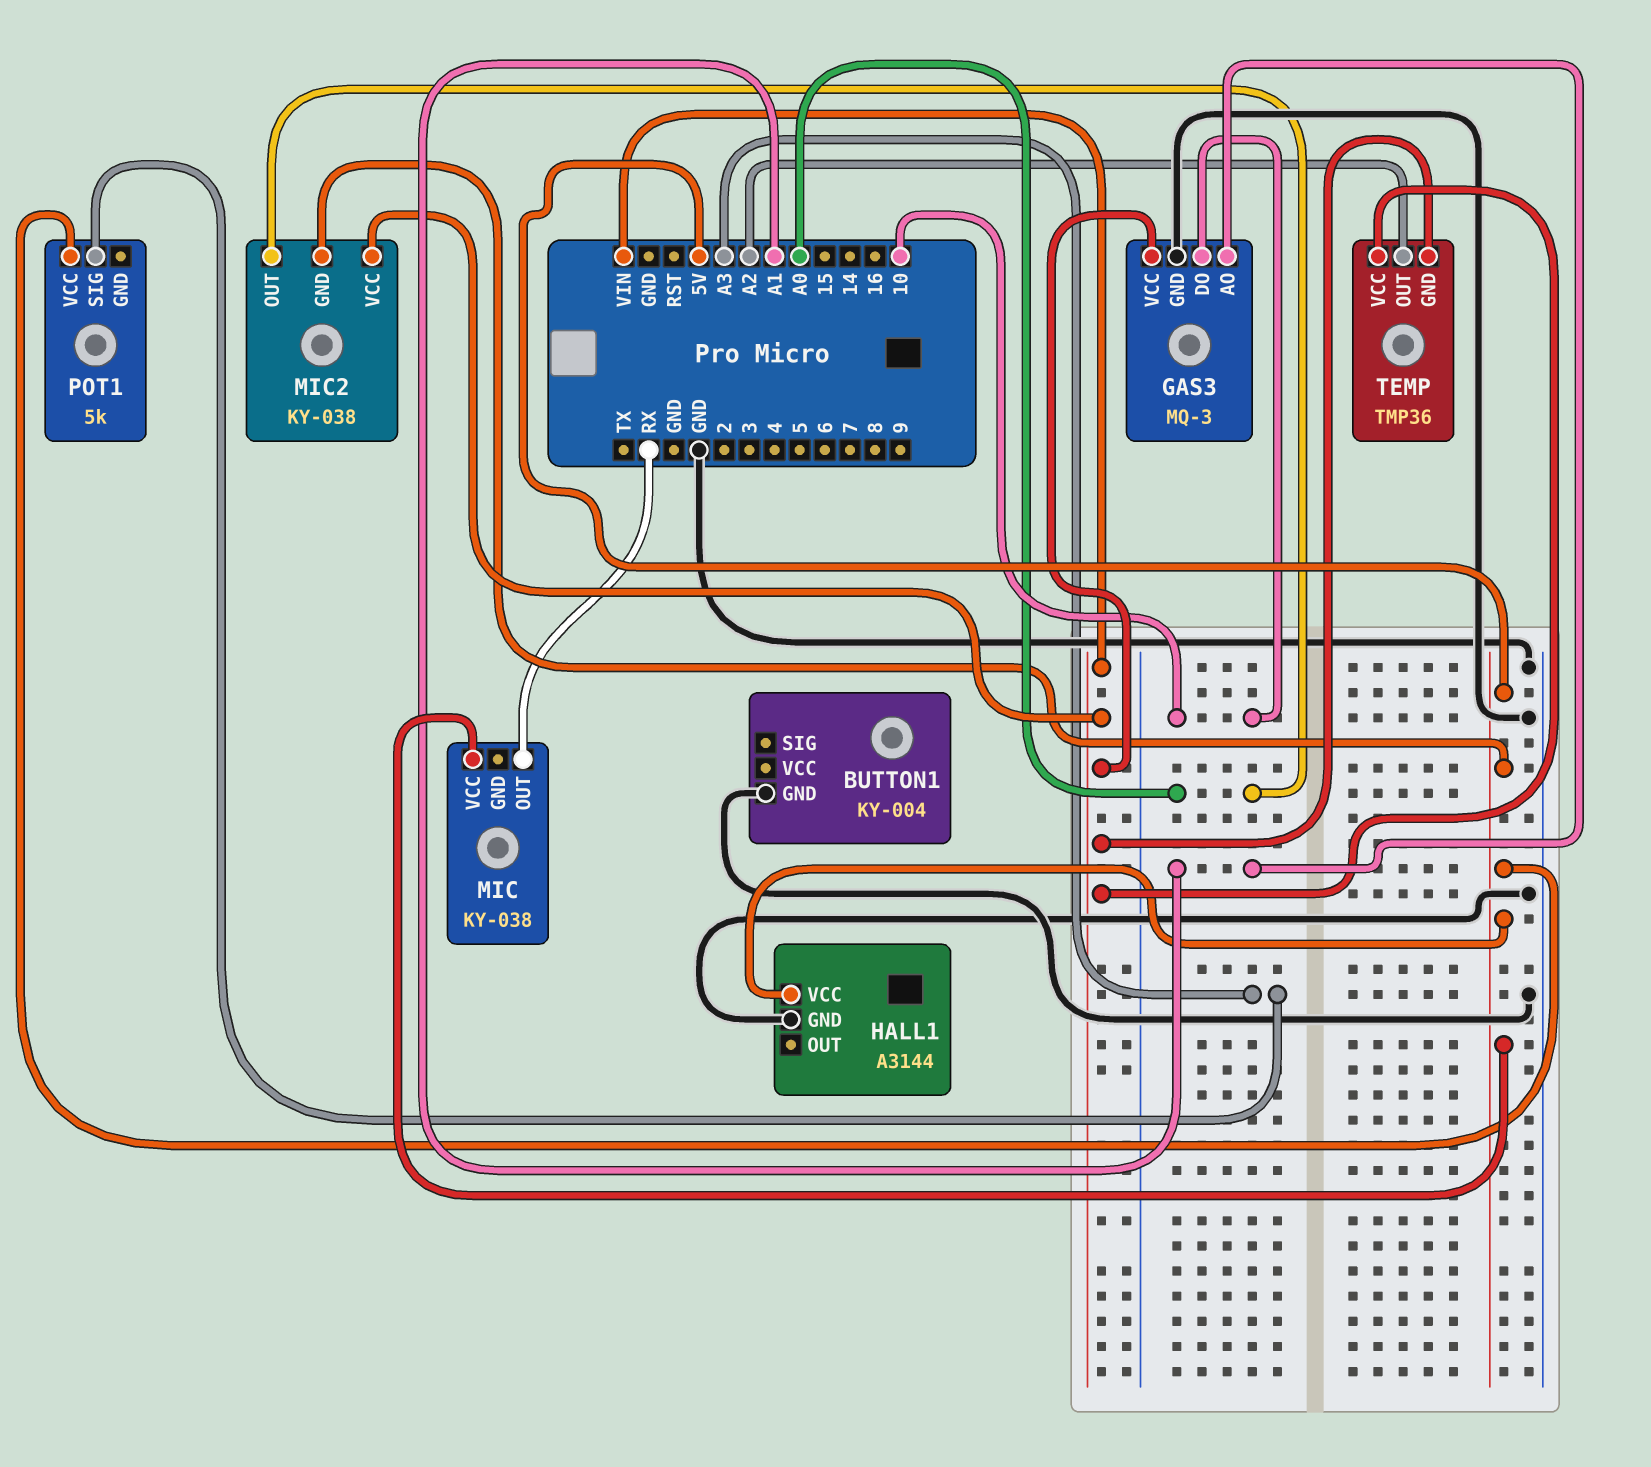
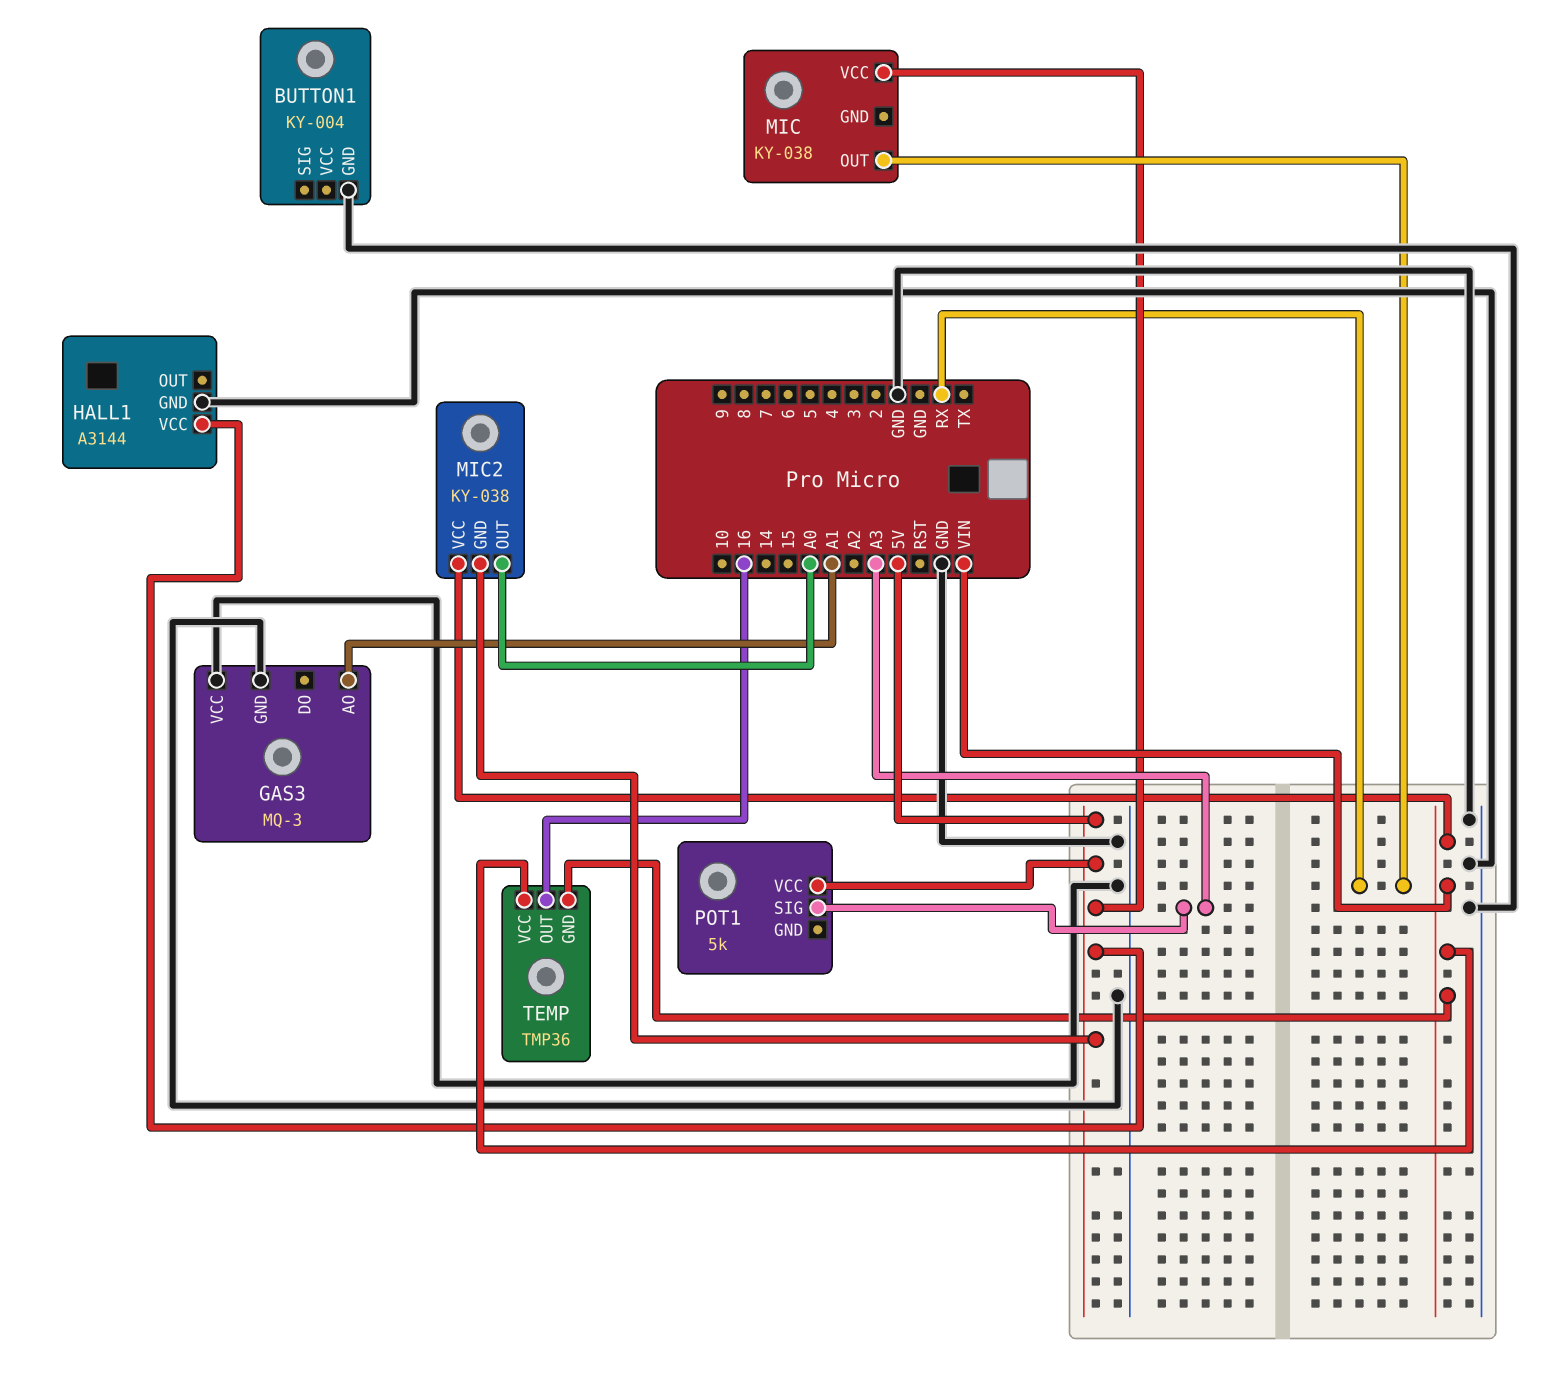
GAS3 pin DO: 10 -> none
GAS3 pin VCC: VIN -> GND
TEMP pin OUT: A2 -> 16

